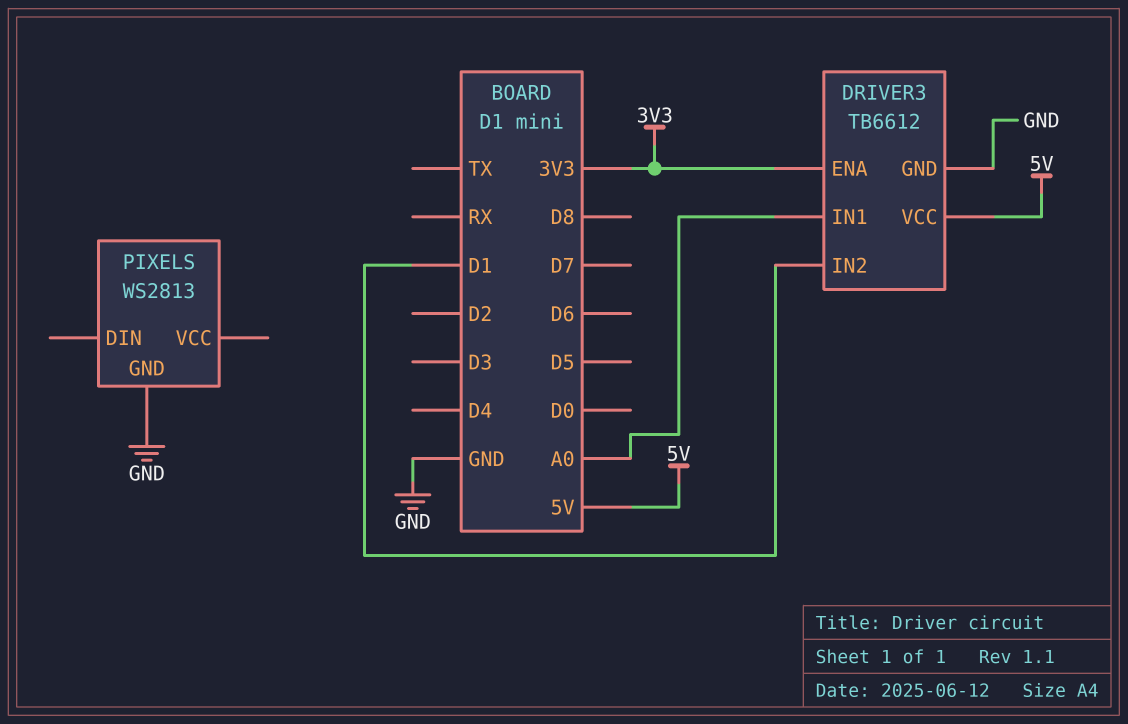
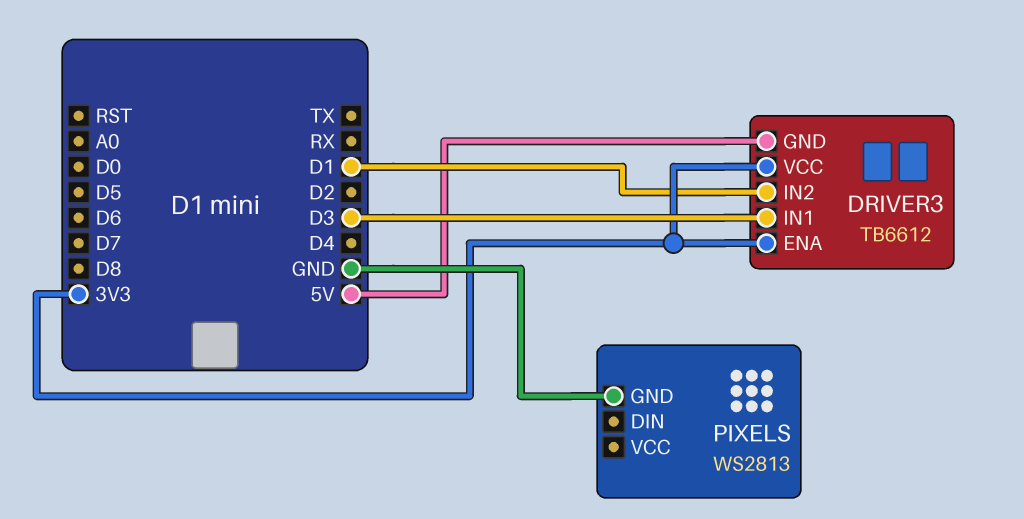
DRIVER3 pin GND: GND -> 5V
DRIVER3 pin IN1: A0 -> D3
DRIVER3 pin VCC: 5V -> 3V3

